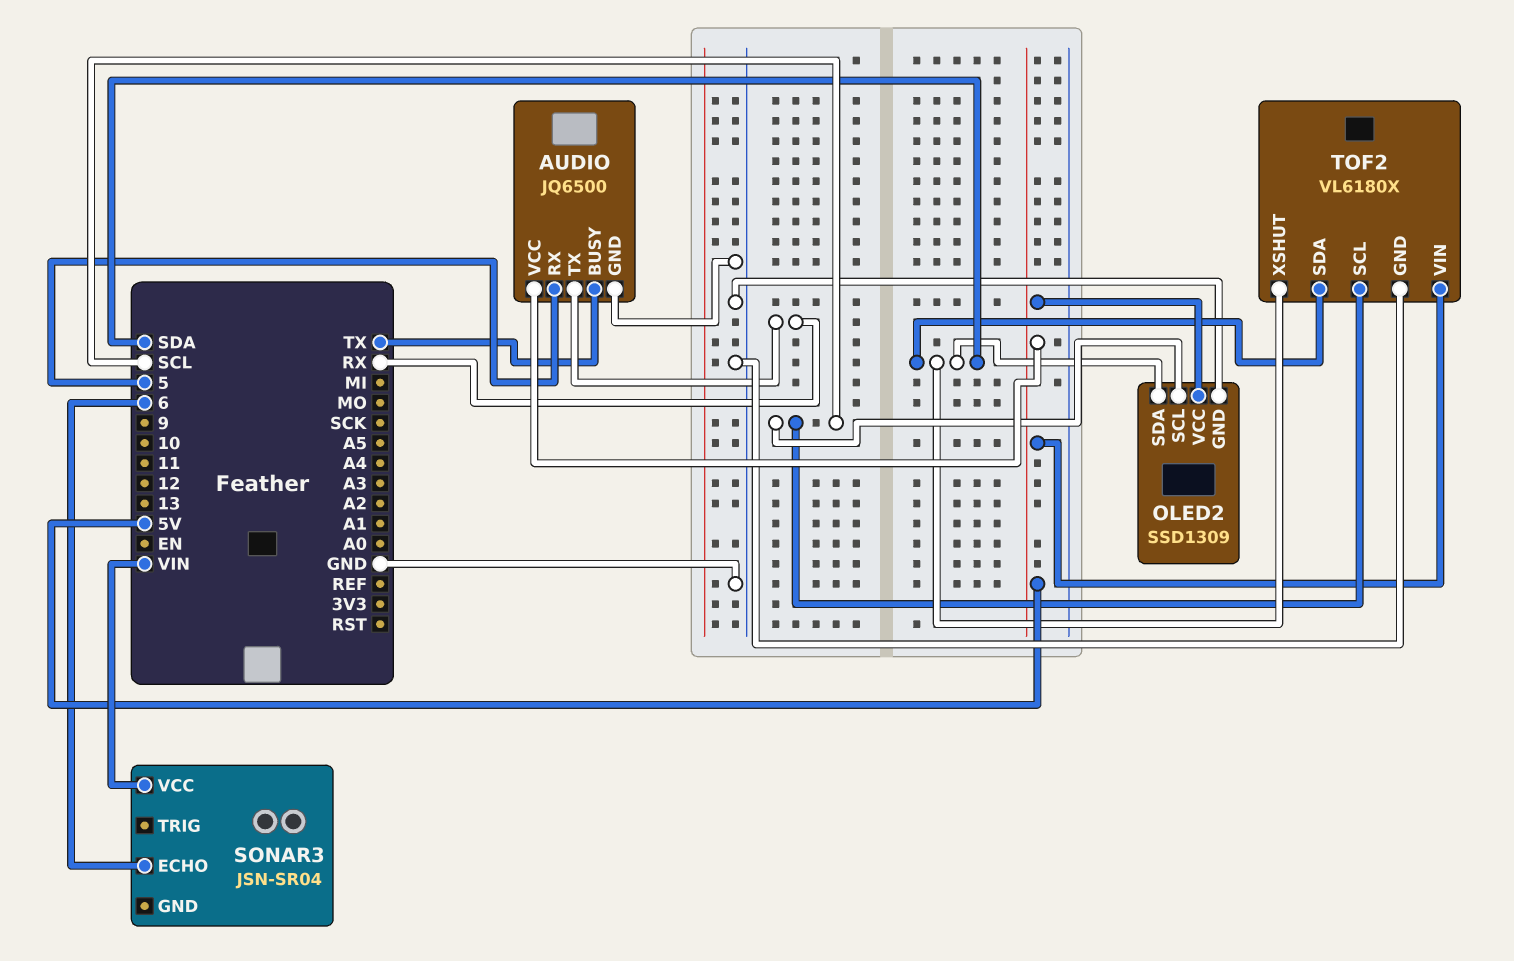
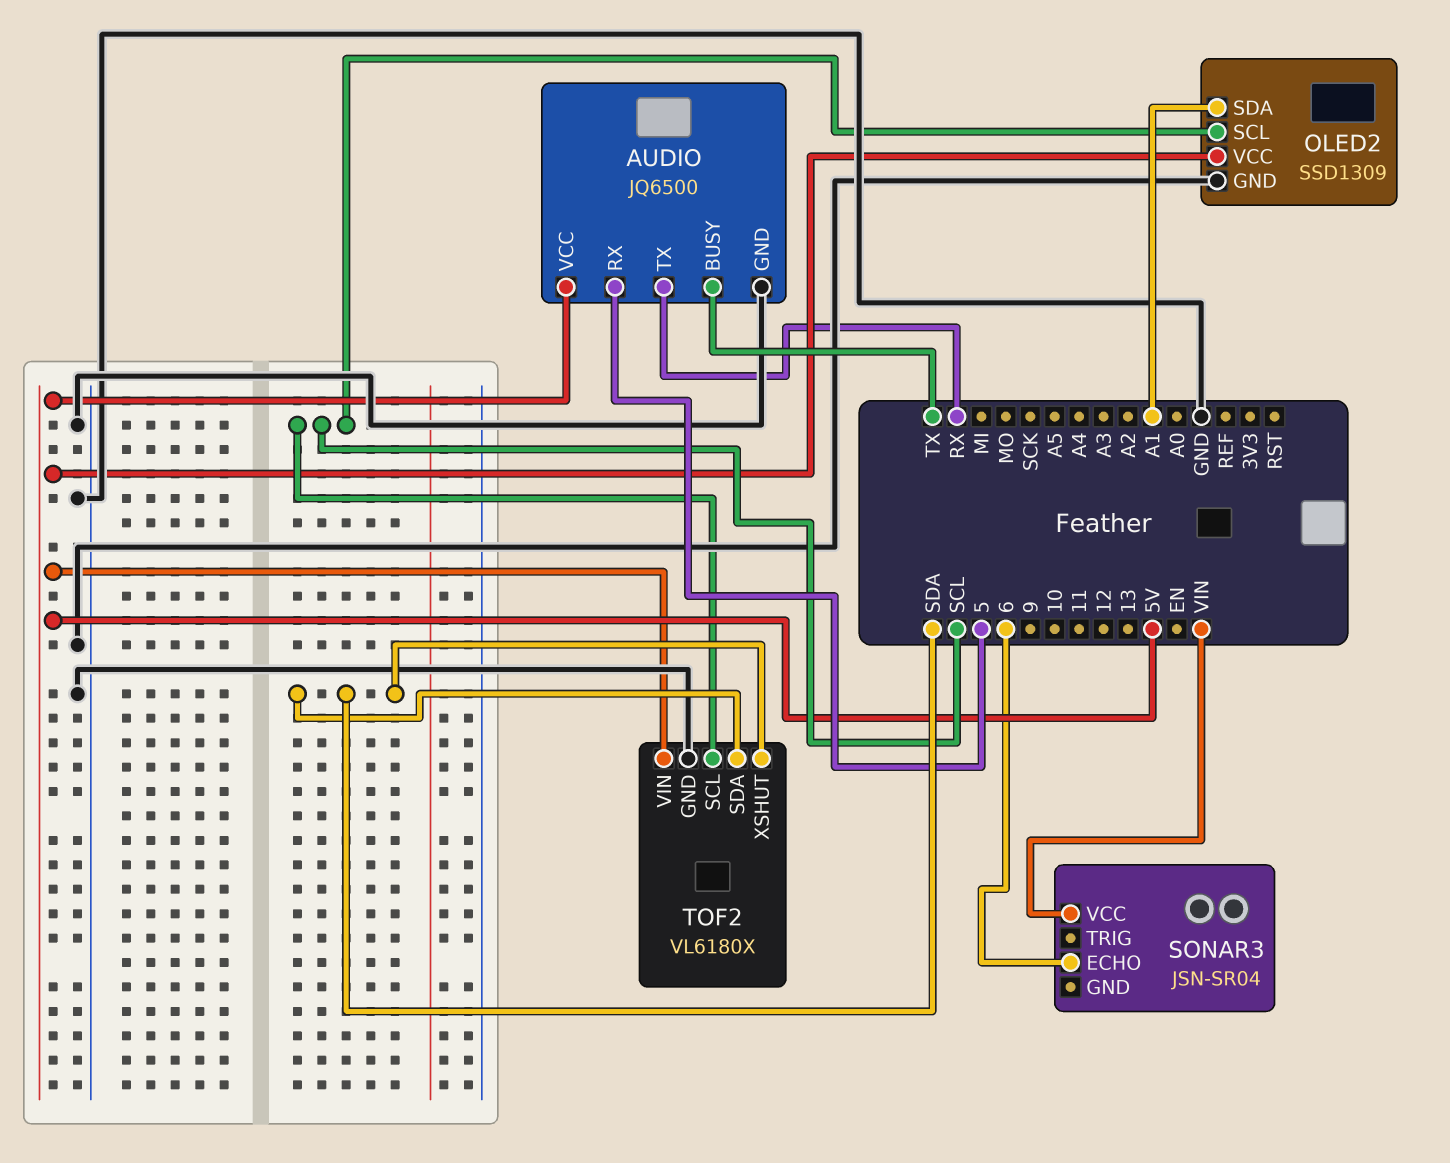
OLED2 pin SDA: SDA -> A1

